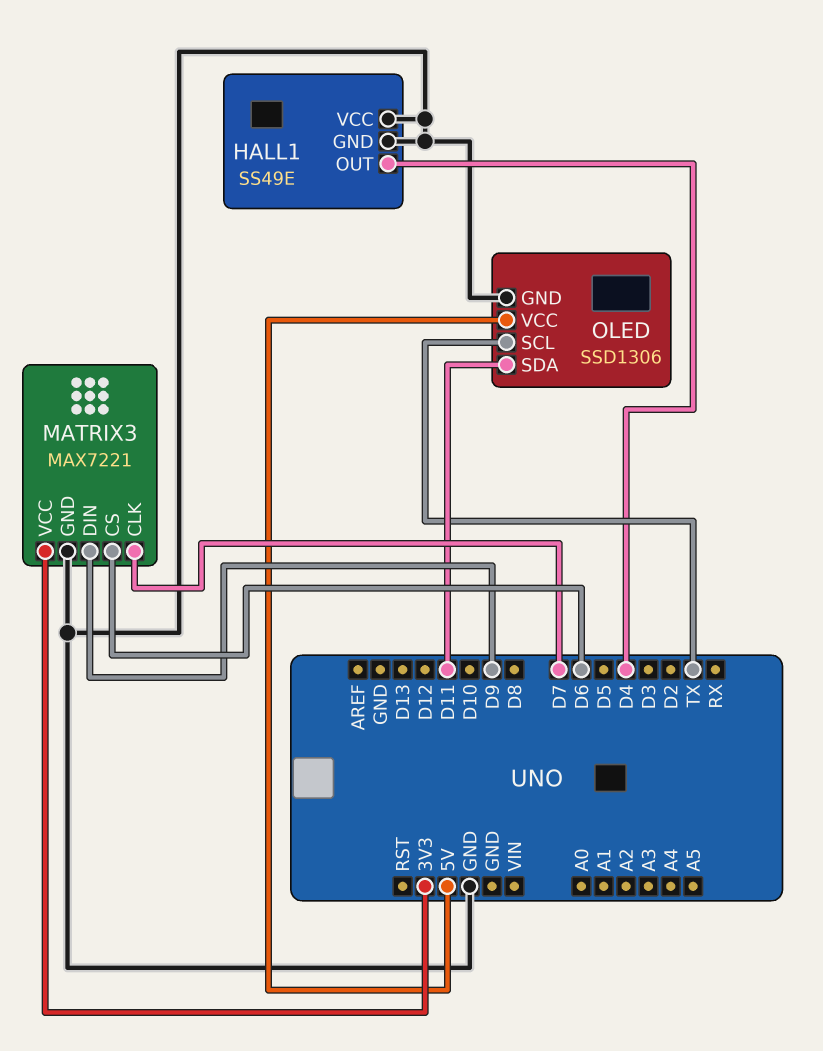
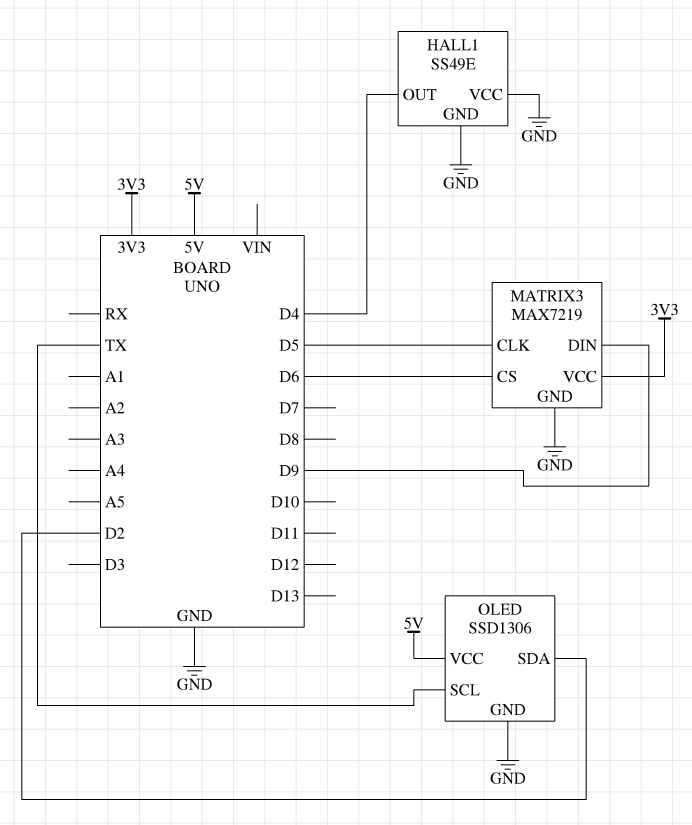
MATRIX3: MAX7221 -> MAX7219
MATRIX3 pin CLK: D7 -> D5
OLED pin SDA: D11 -> D2

